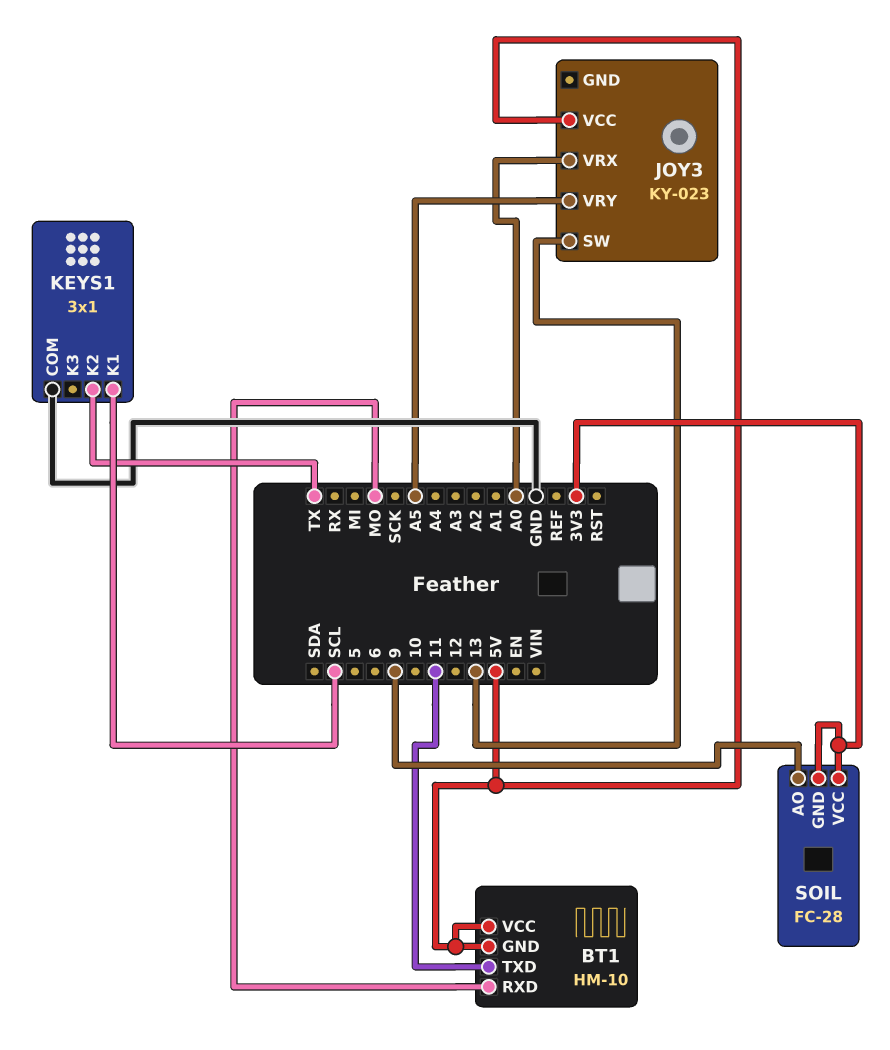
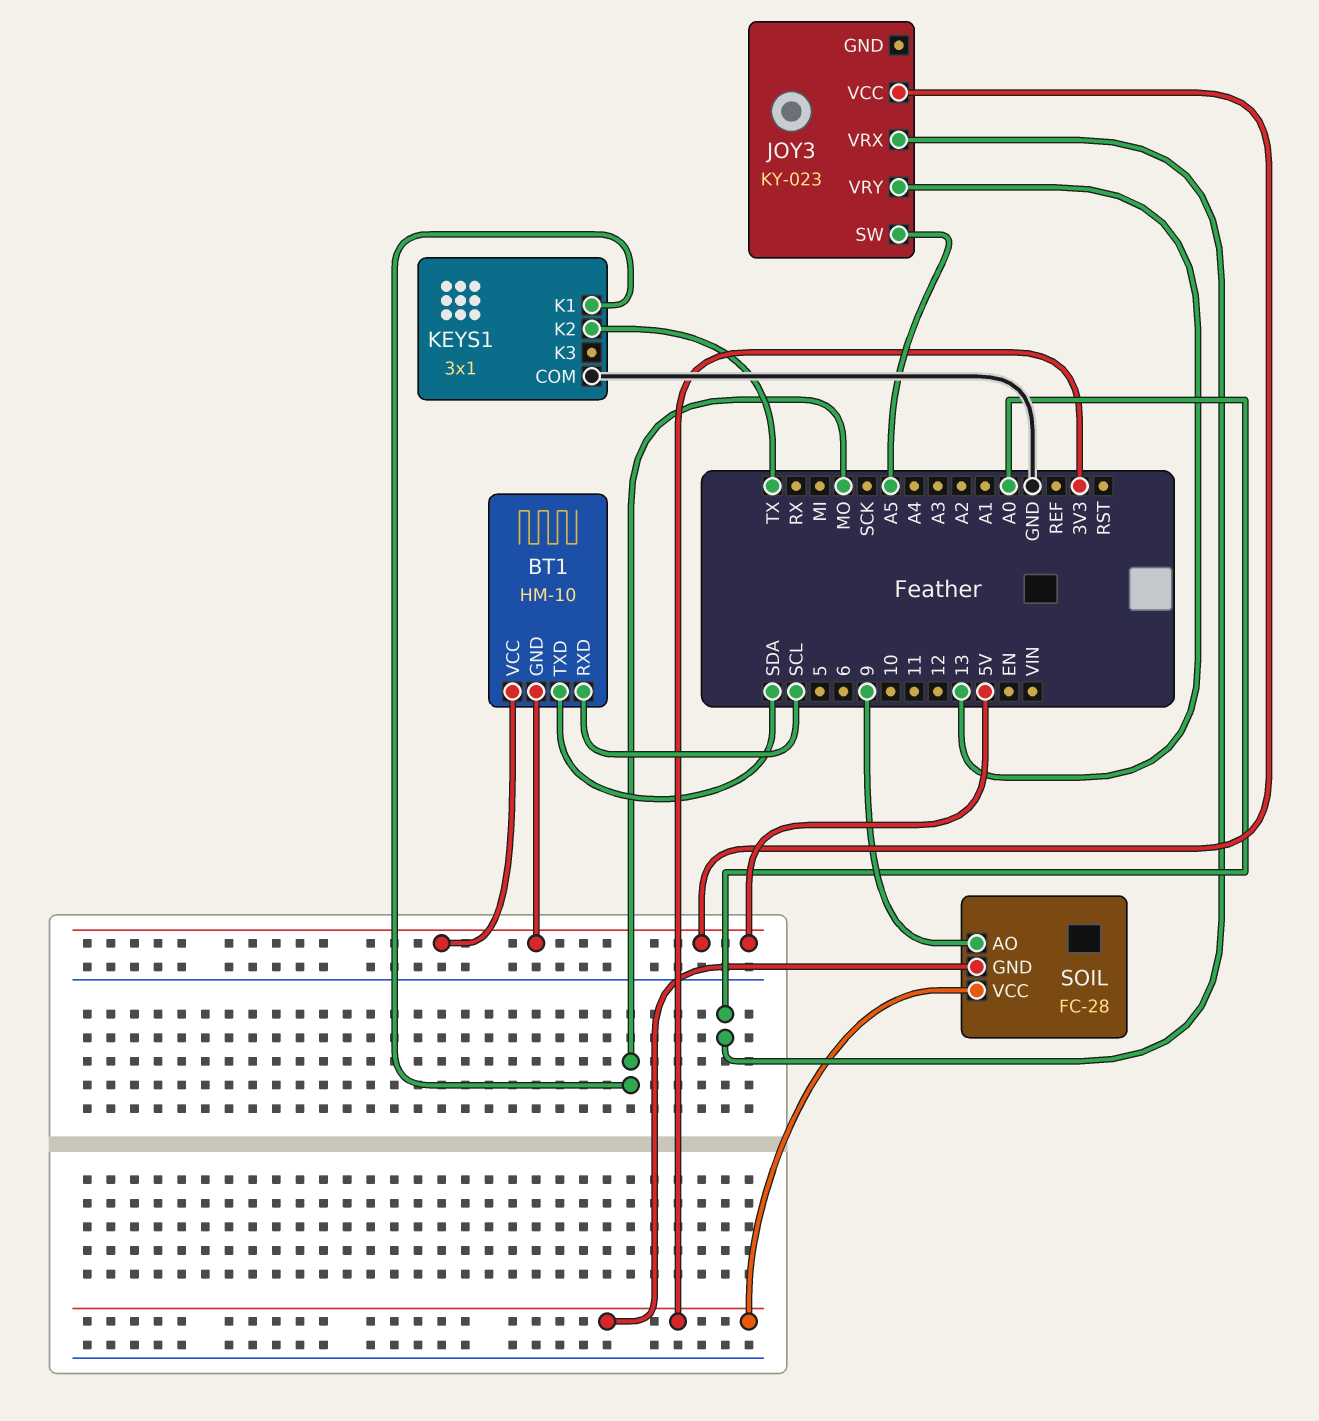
BT1 pin RXD: MO -> SCL
BT1 pin TXD: 11 -> SDA
JOY3 pin SW: 13 -> A5
JOY3 pin VRY: A5 -> 13
KEYS1 pin K1: SCL -> MO

